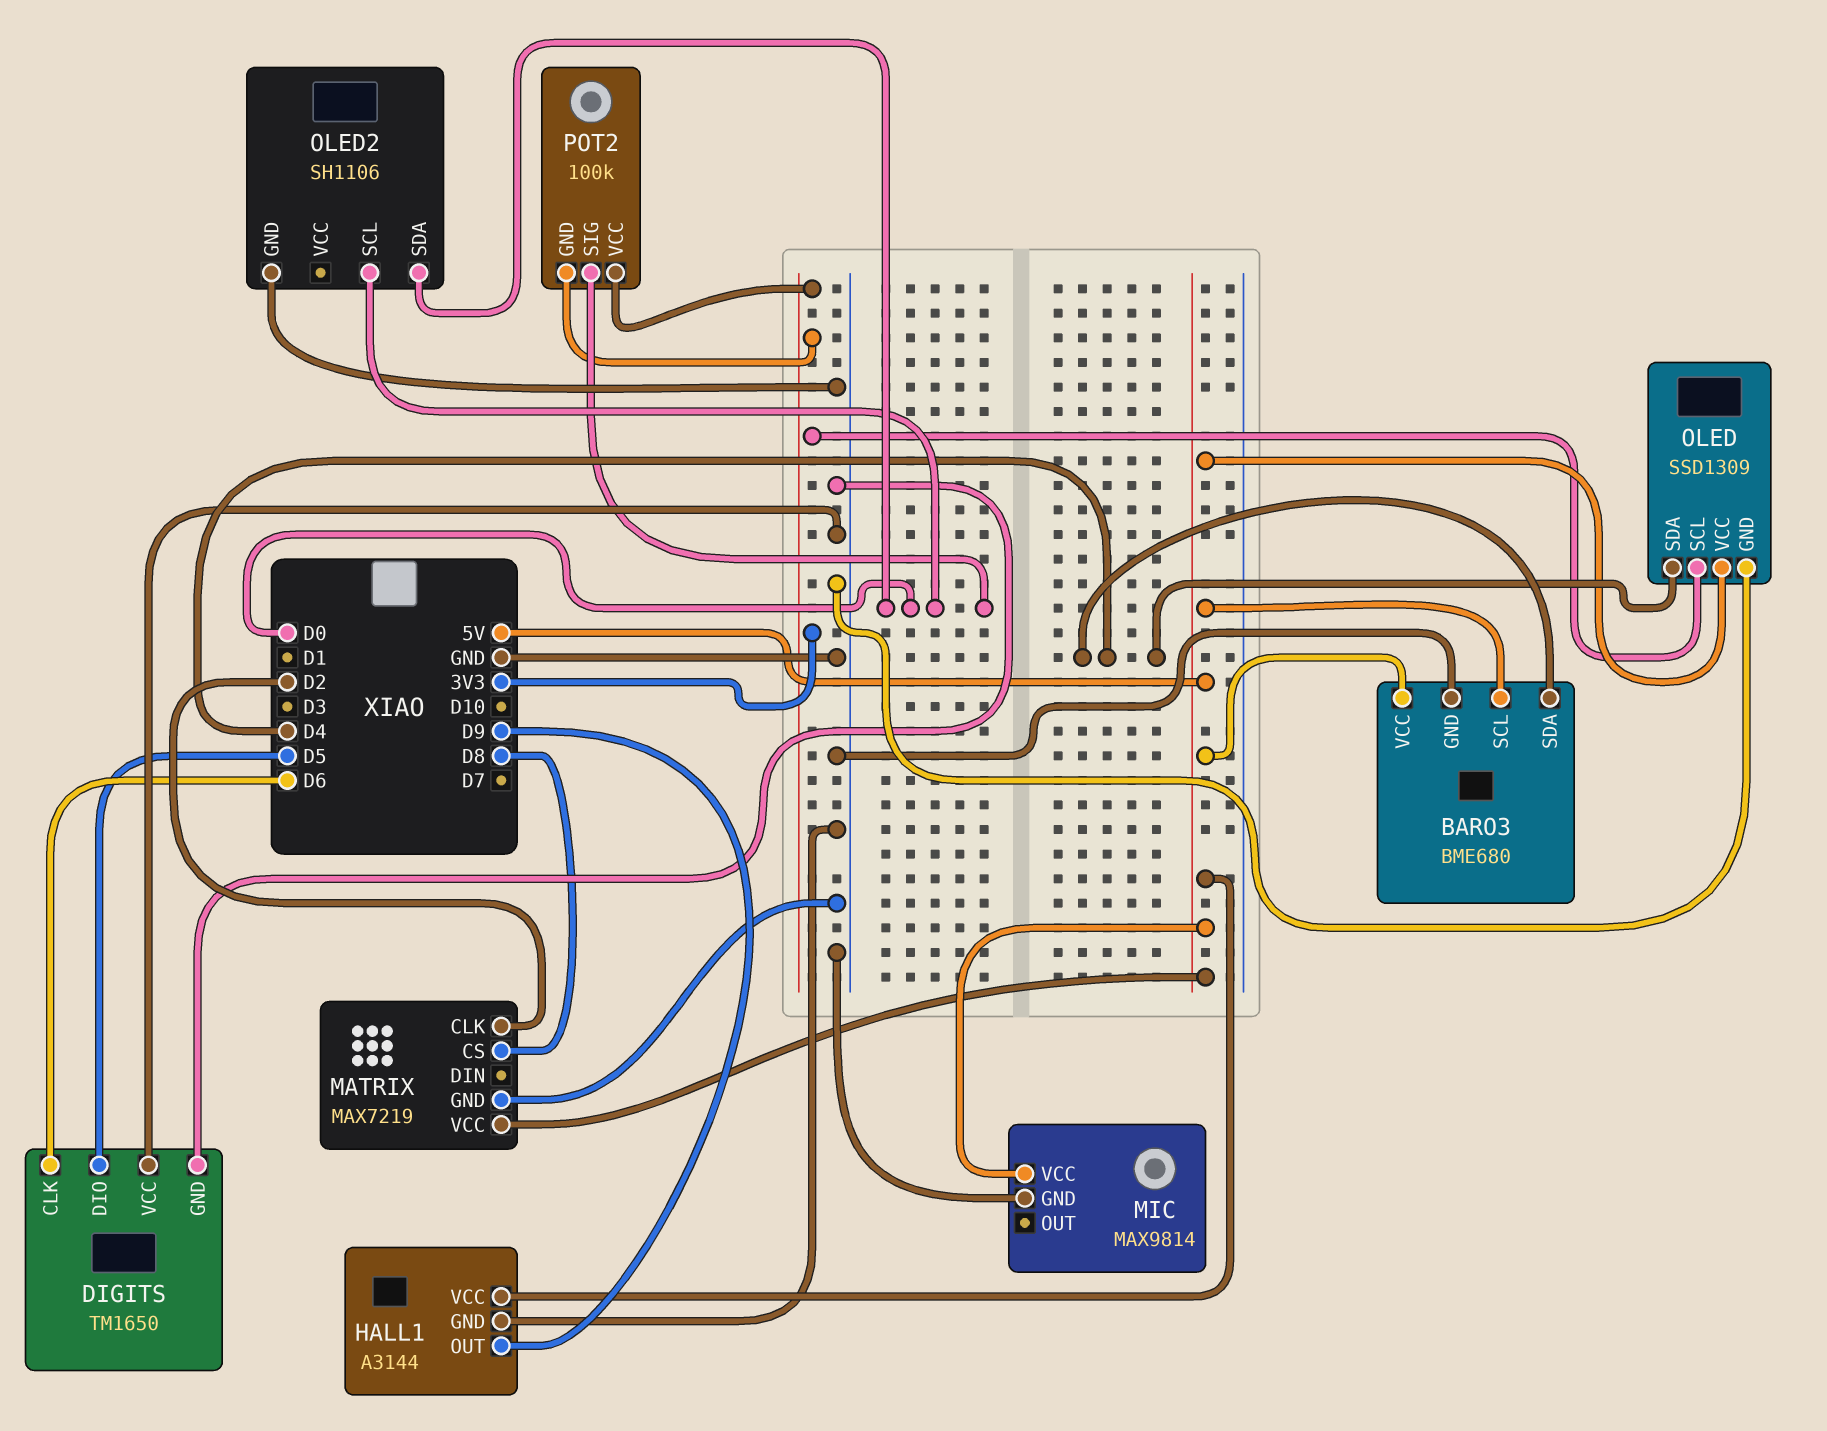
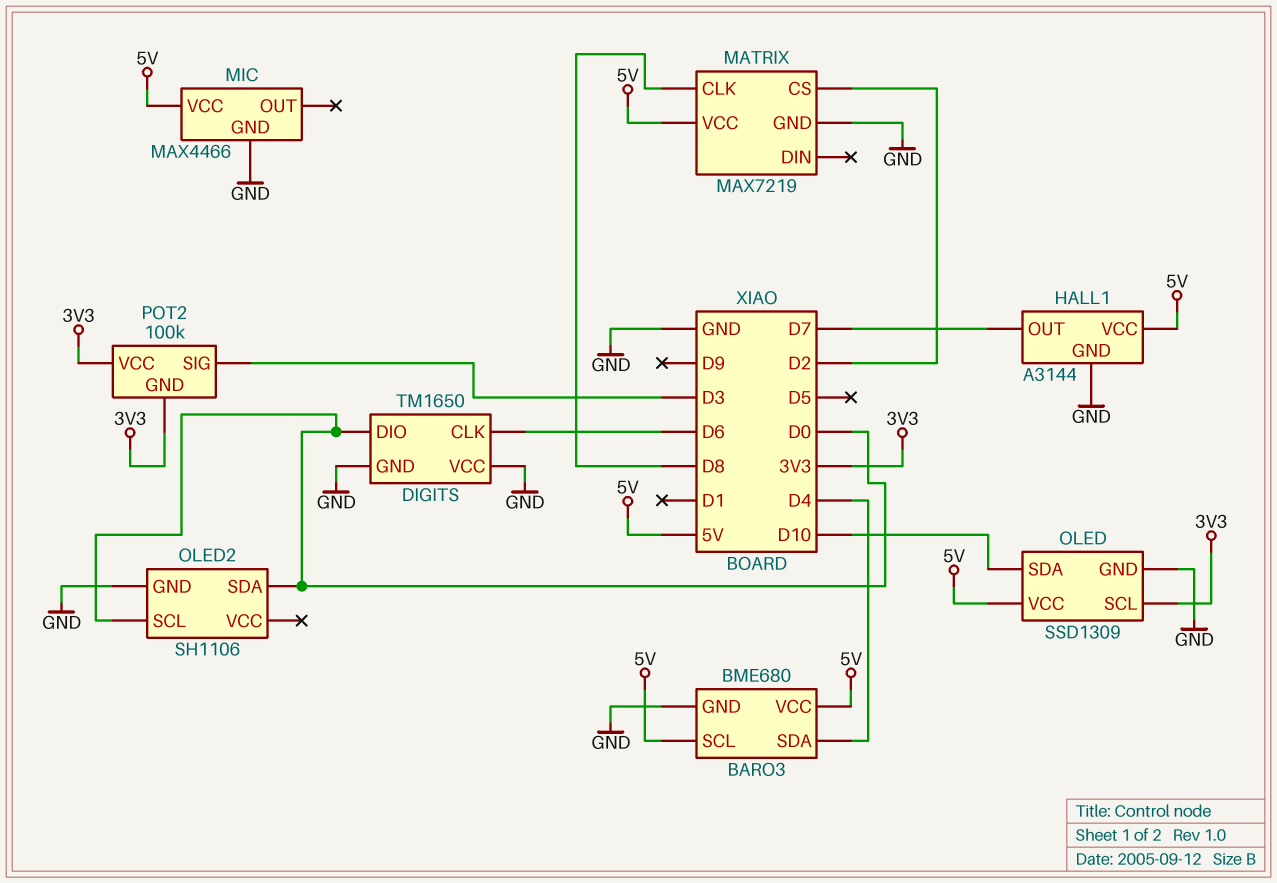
DIGITS pin DIO: D5 -> D0
HALL1 pin OUT: D9 -> D7
MATRIX pin CLK: D2 -> D8
MATRIX pin CS: D8 -> D2
MIC: MAX9814 -> MAX4466
OLED pin SDA: D4 -> D10
POT2 pin SIG: D0 -> D3

